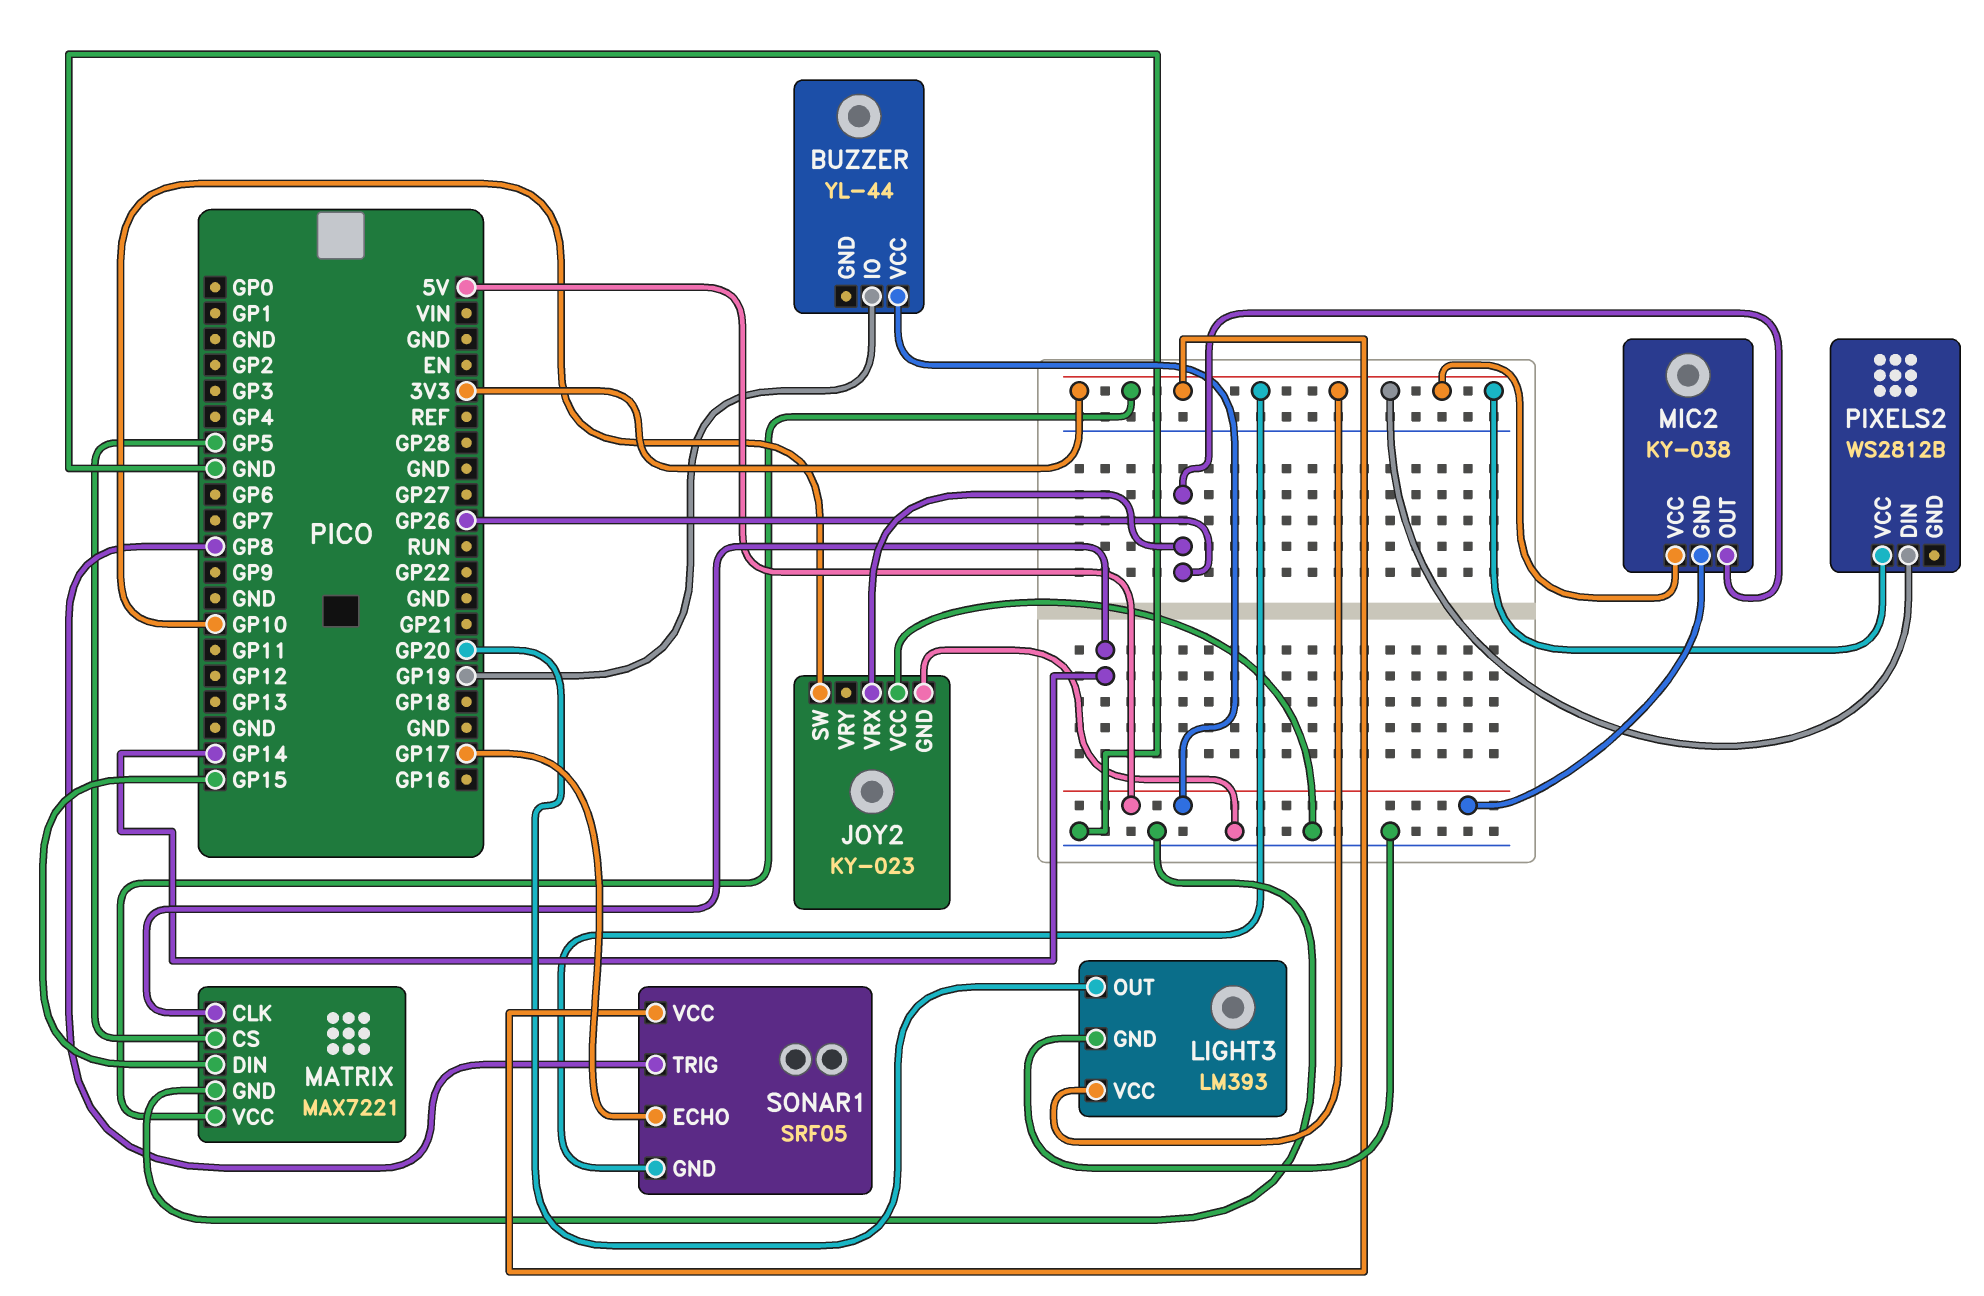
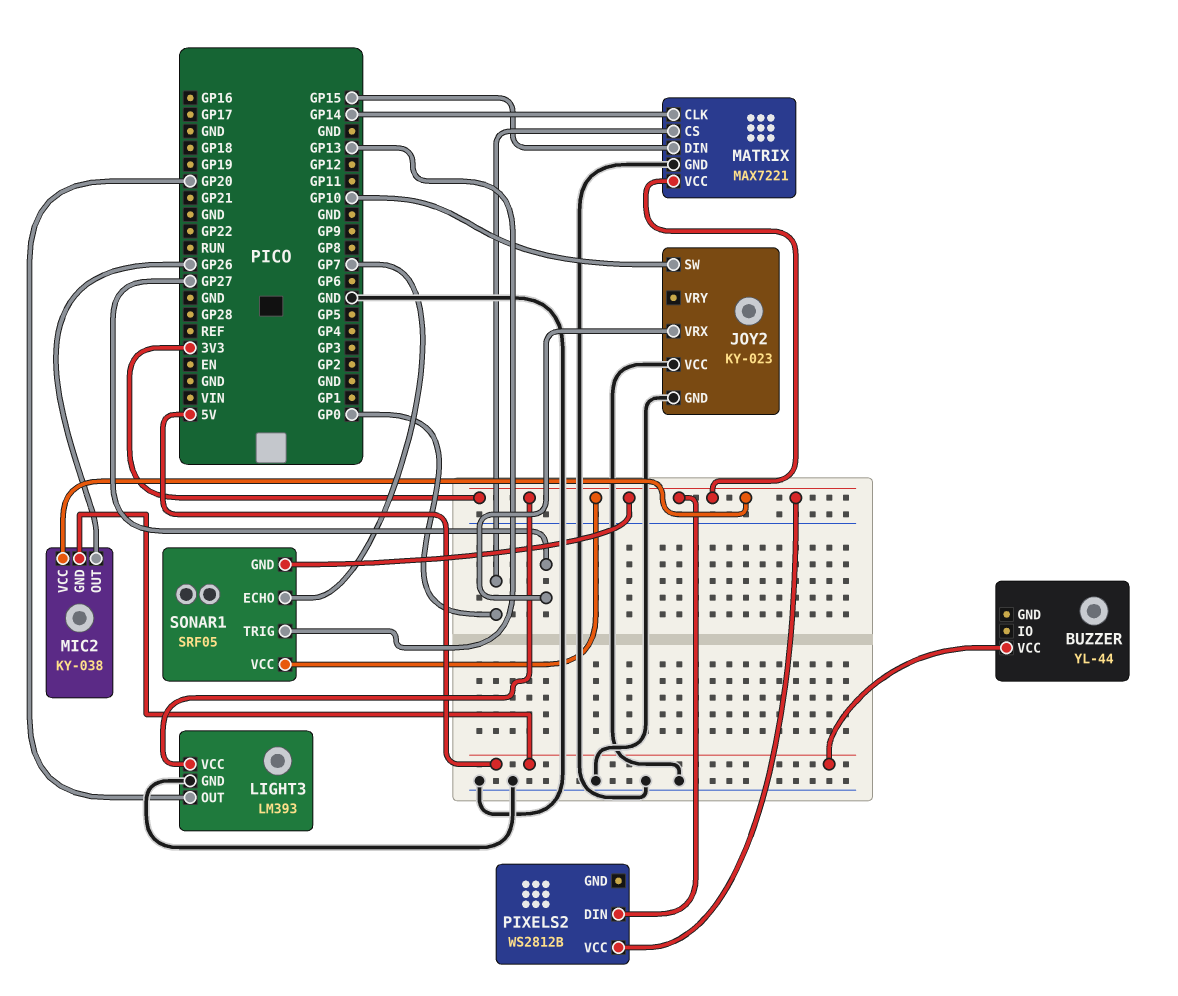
BUZZER pin IO: GP19 -> none
JOY2 pin VRX: GP26 -> GP27
MATRIX pin CS: GP5 -> GP0
SONAR1 pin ECHO: GP17 -> GP7
SONAR1 pin TRIG: GP8 -> GP13

